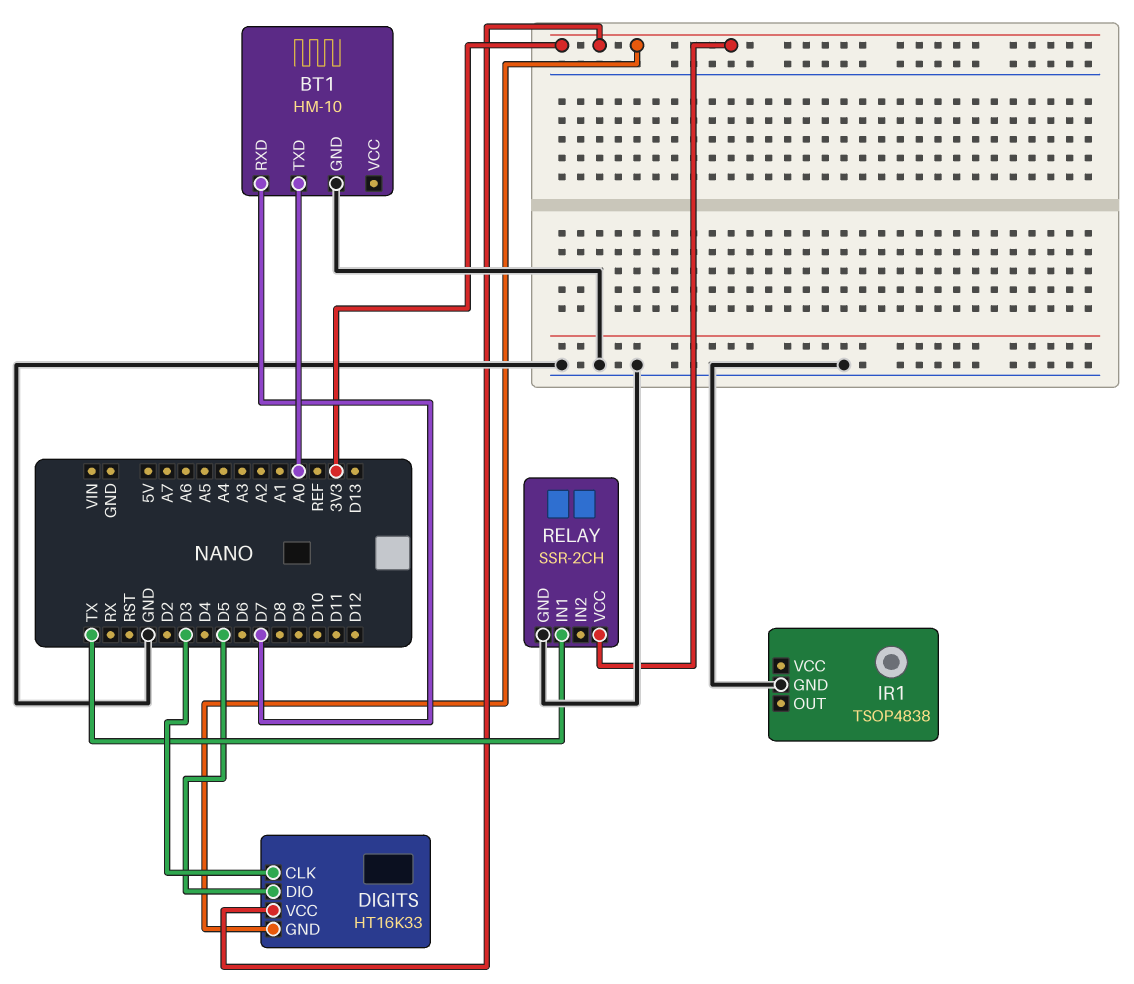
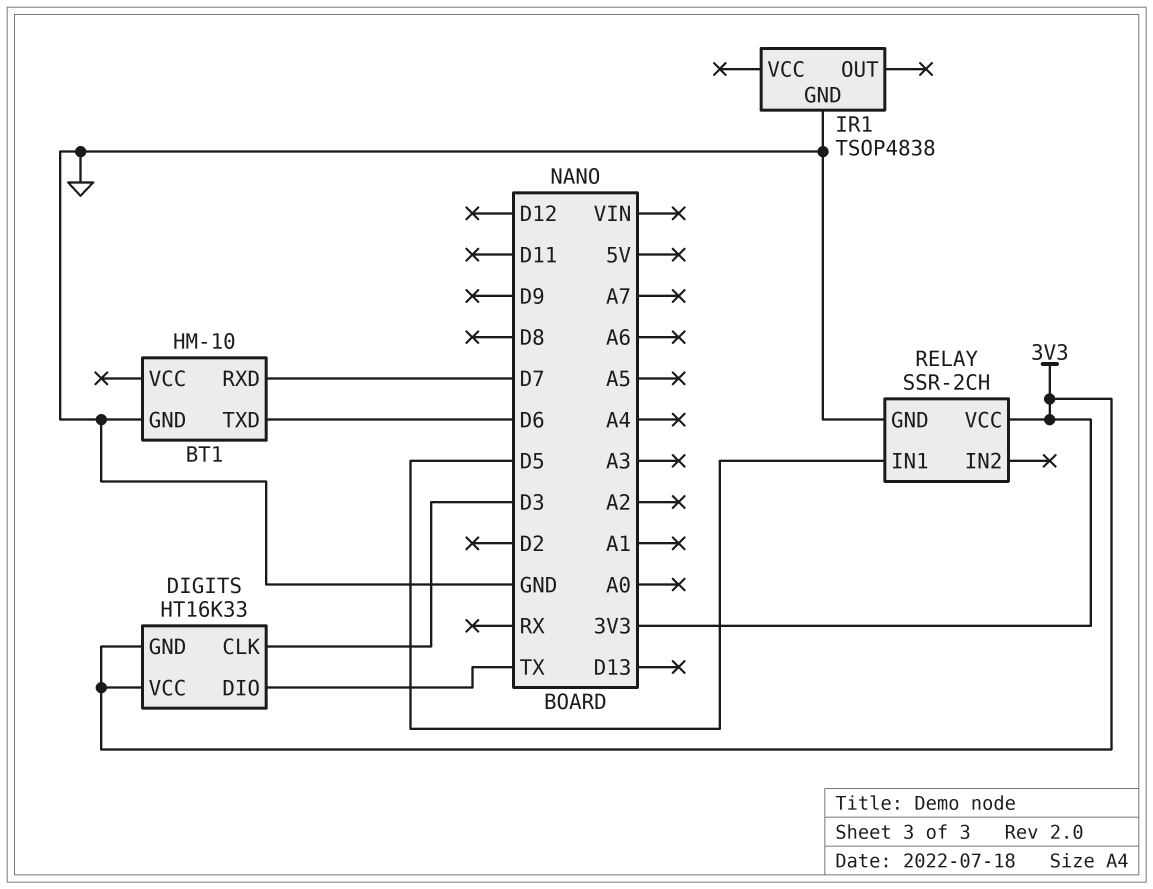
BT1 pin TXD: A0 -> D6
DIGITS pin DIO: D5 -> TX
RELAY pin IN1: TX -> D5

